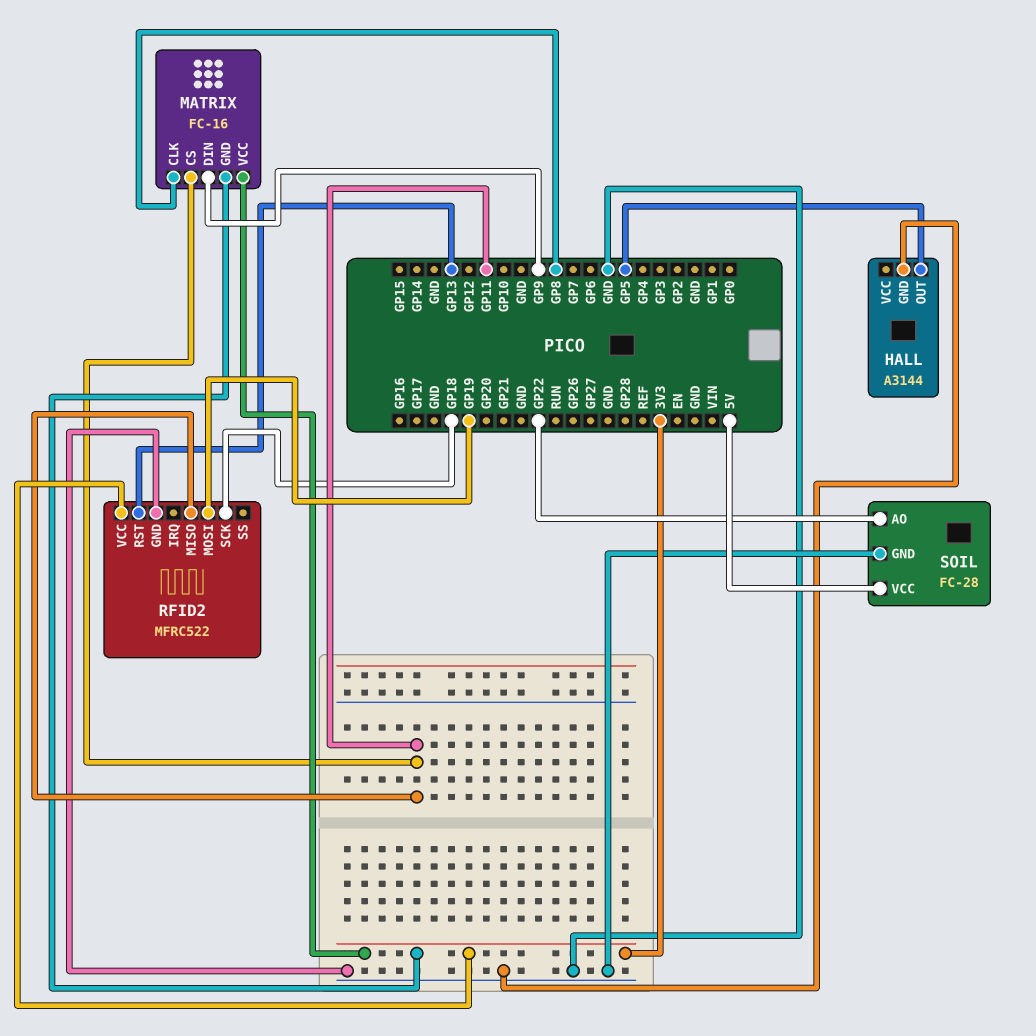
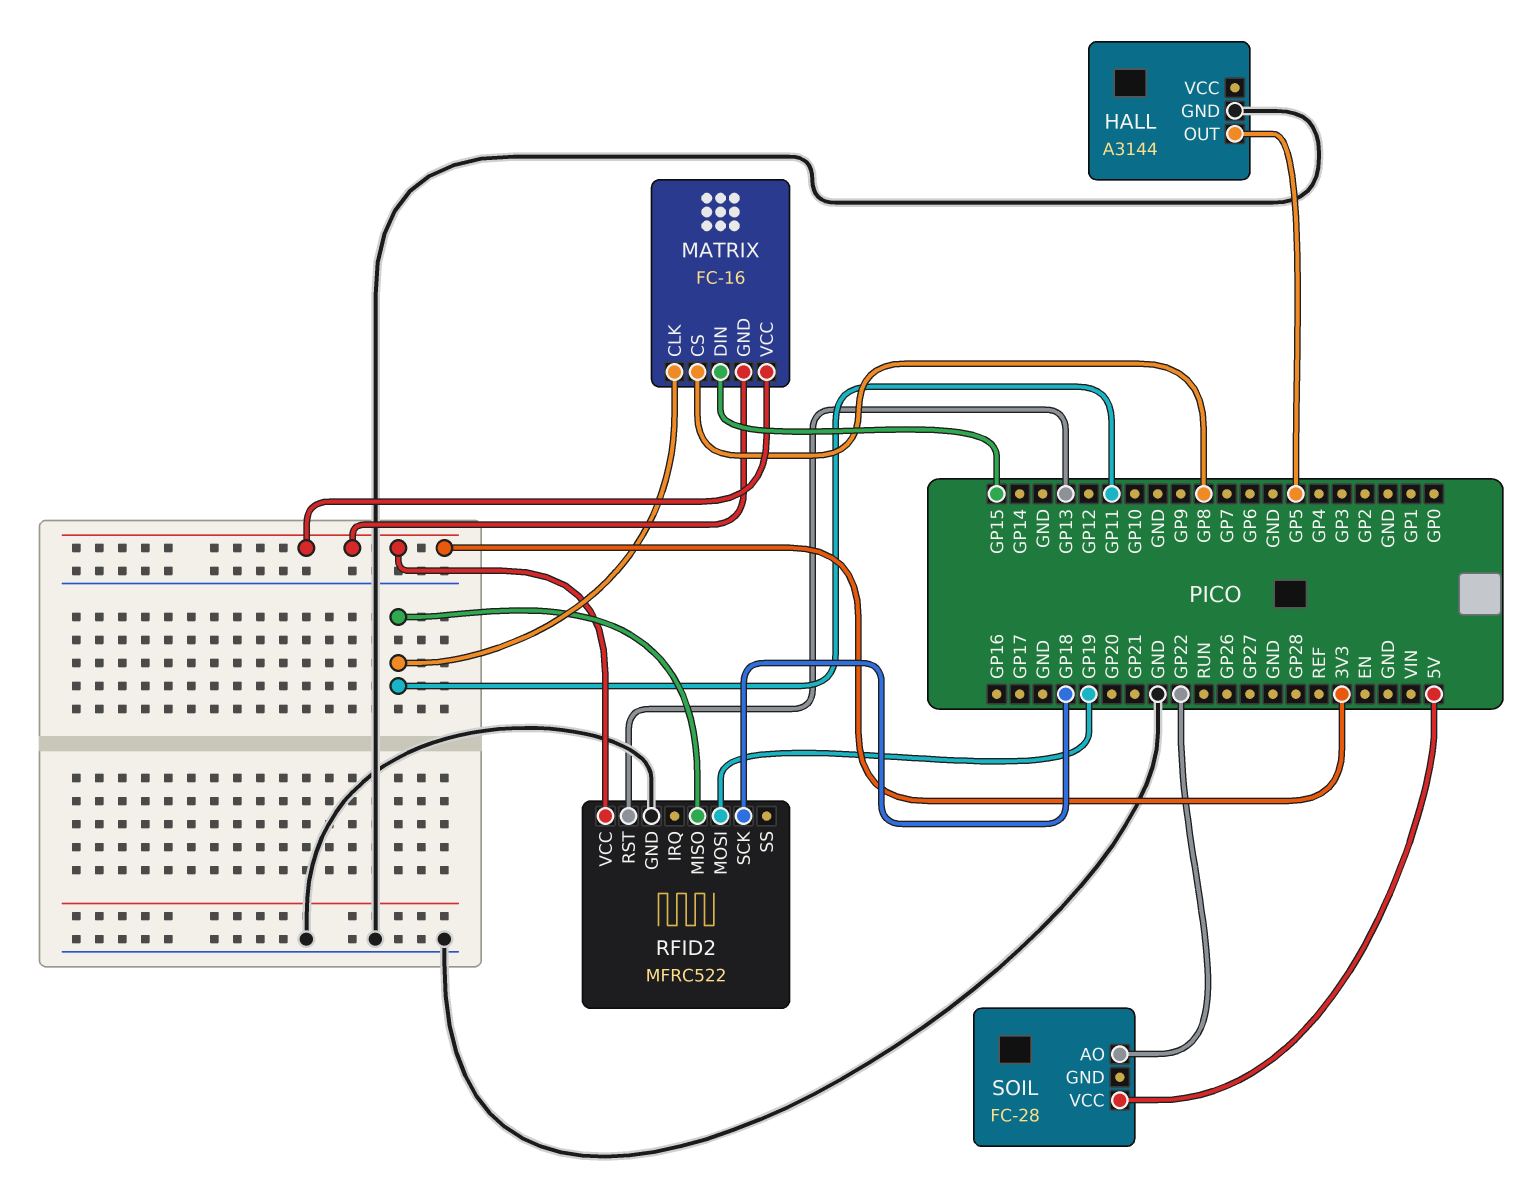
MATRIX pin CLK: GP8 -> GP11
MATRIX pin CS: GP11 -> GP8
MATRIX pin DIN: GP9 -> GP15
SOIL pin GND: GND -> none

